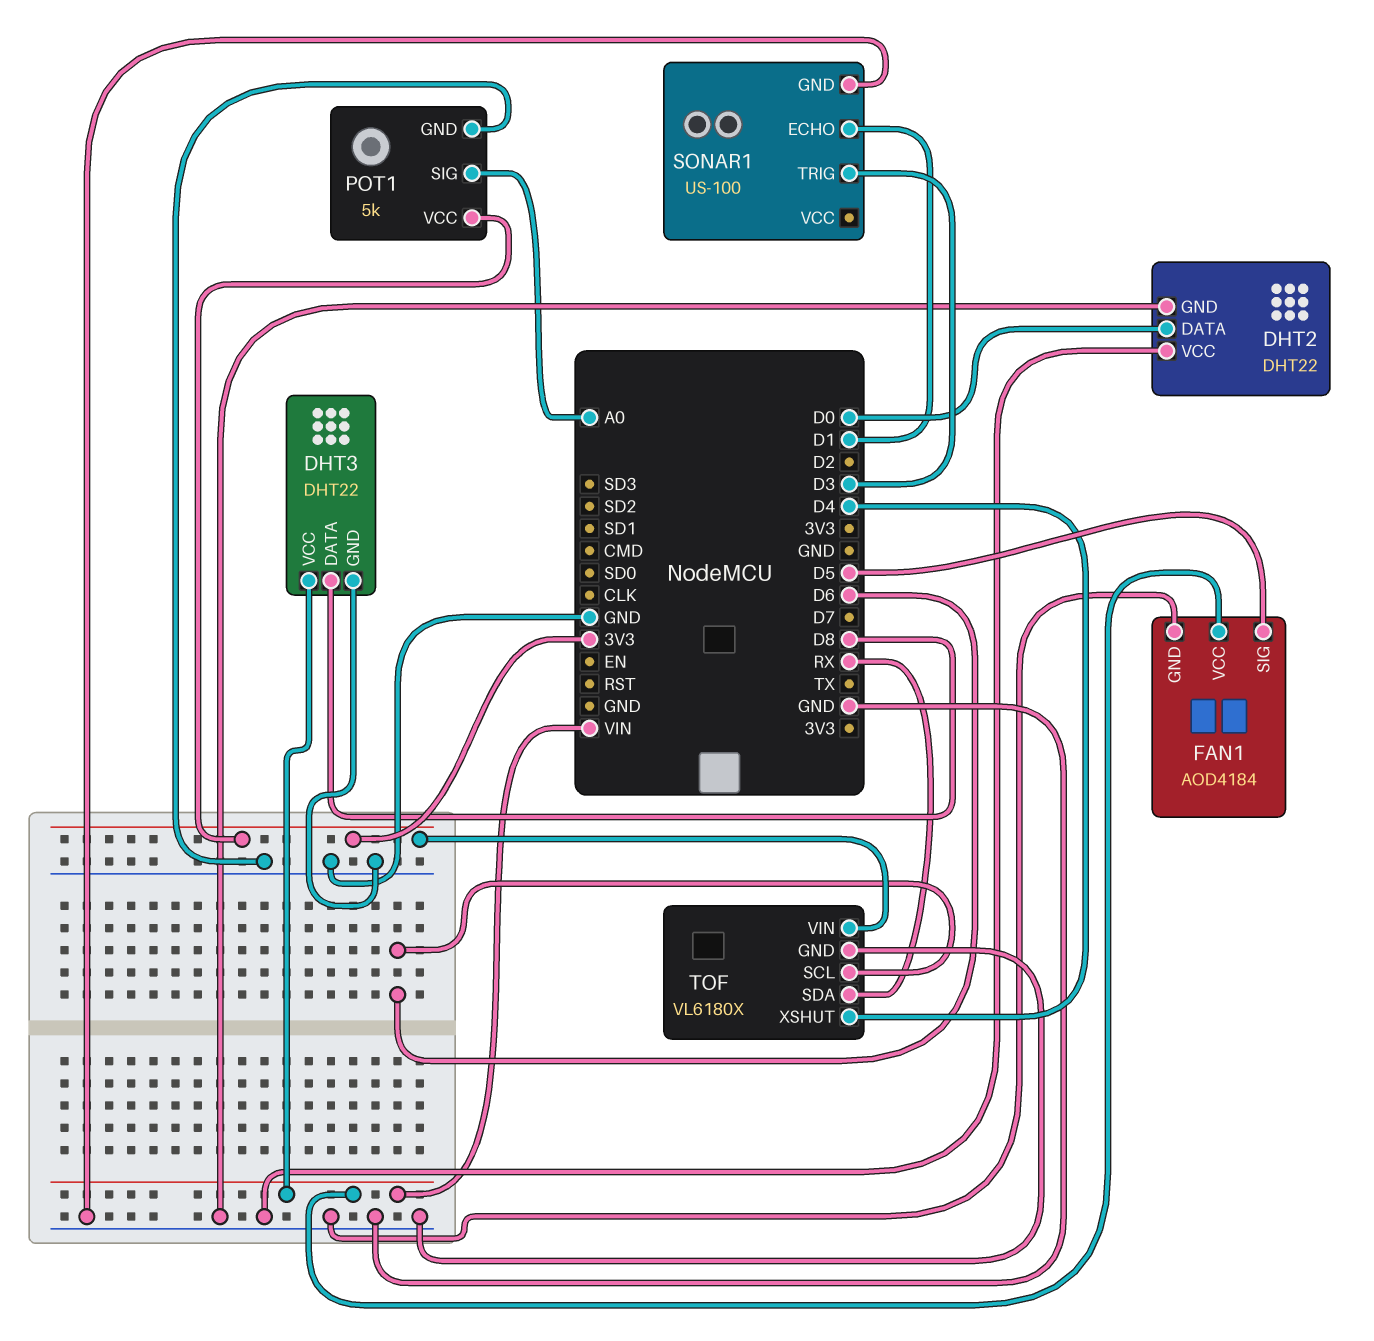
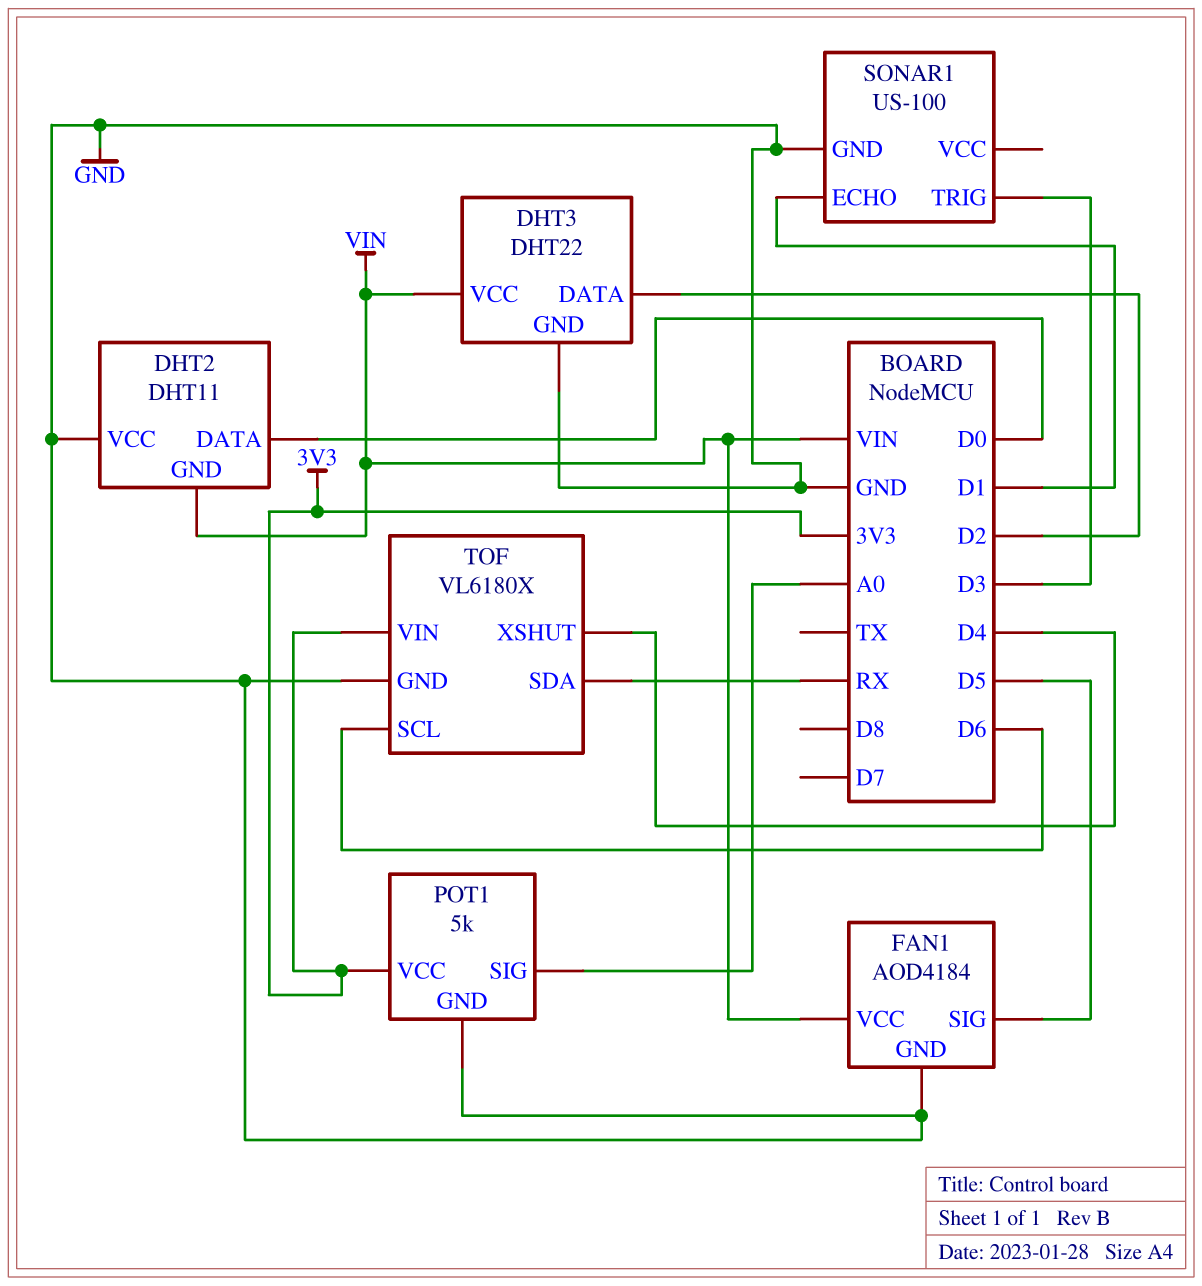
DHT2: DHT22 -> DHT11
DHT2 pin GND: GND -> VIN
DHT3 pin DATA: D8 -> D2

